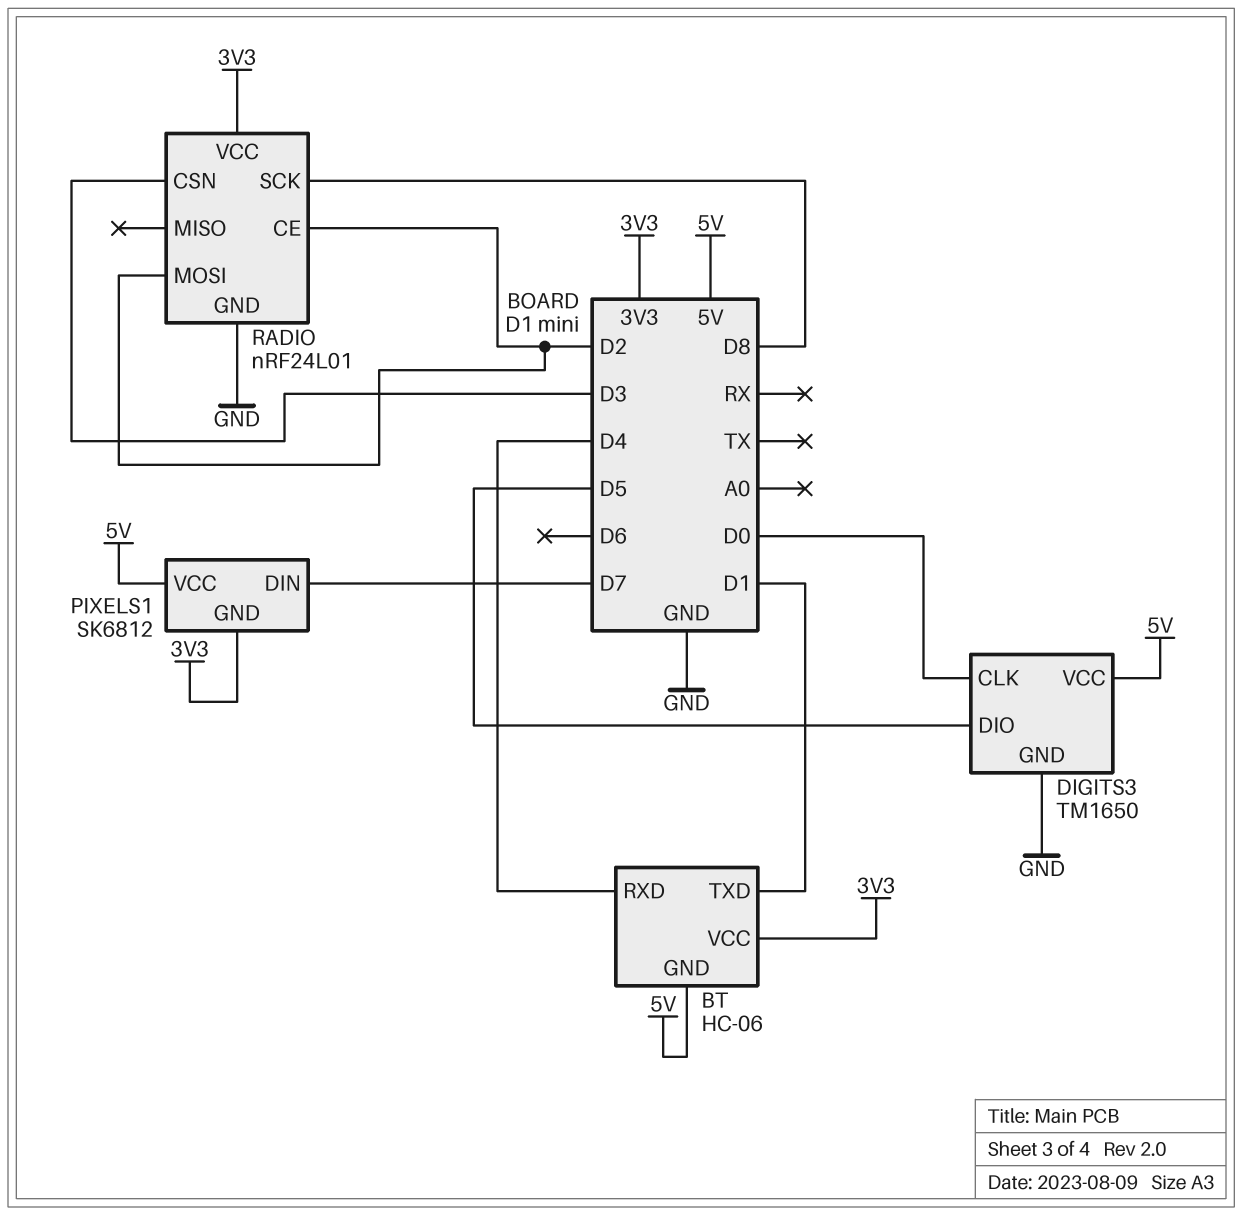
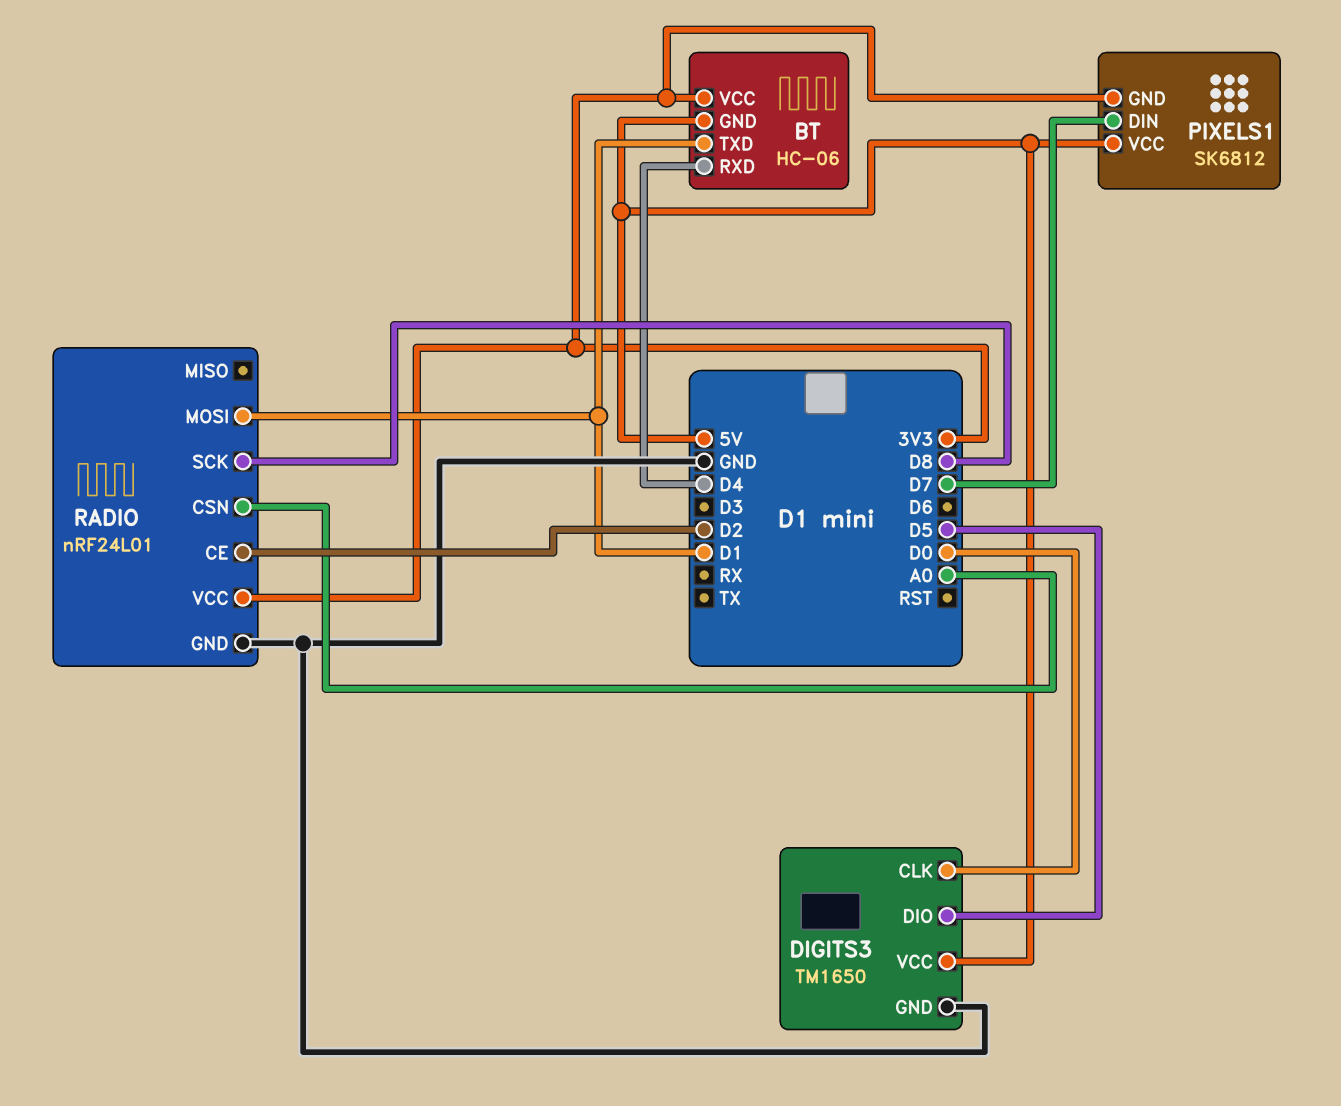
RADIO pin CSN: D3 -> A0
RADIO pin MOSI: D2 -> D1

